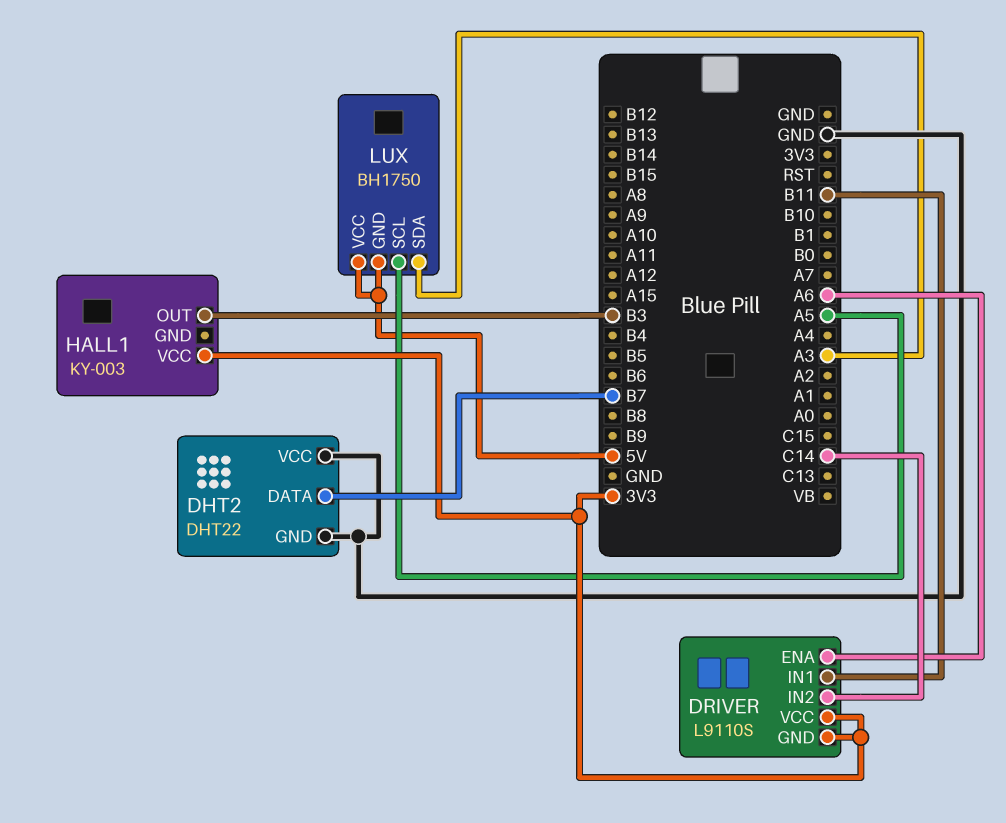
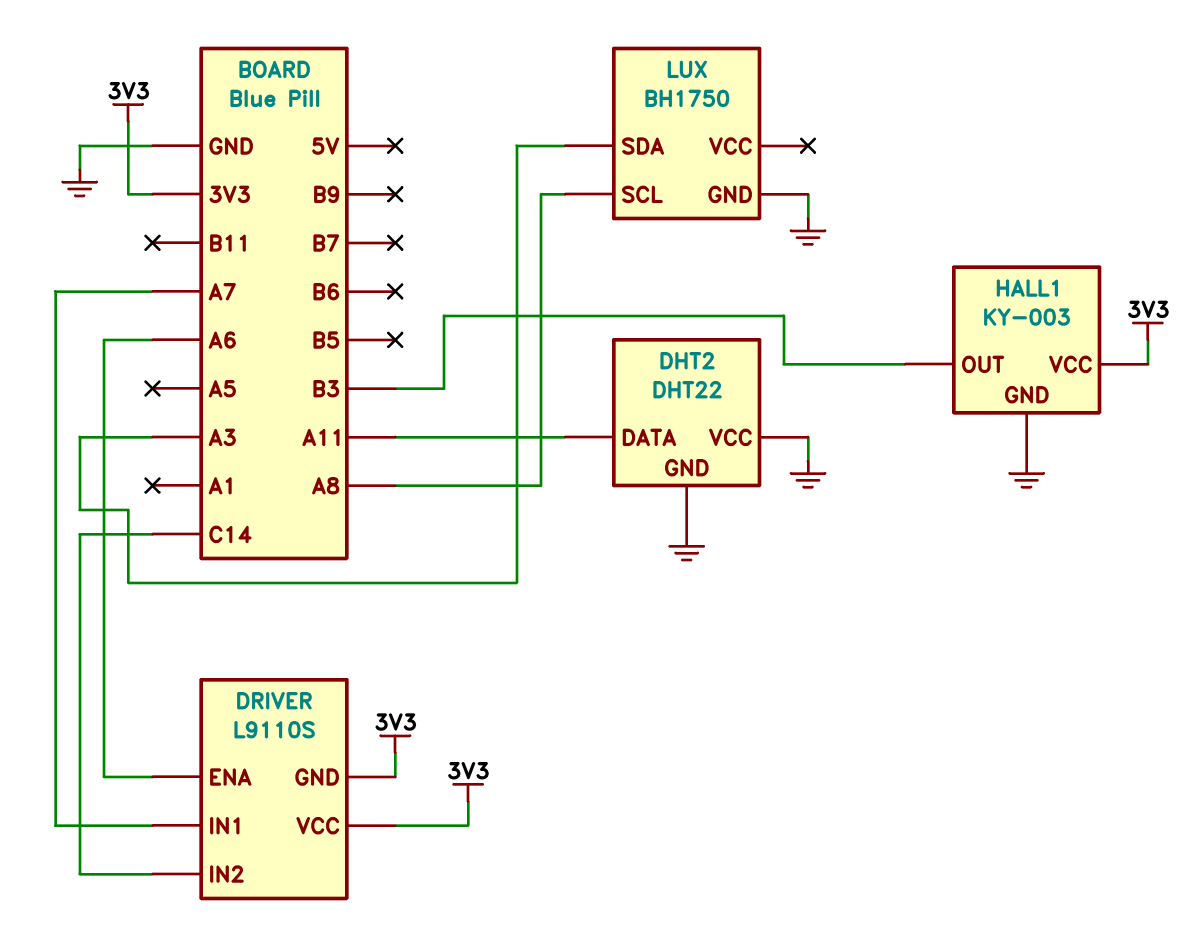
DHT2 pin DATA: B7 -> A11
DRIVER pin IN1: B11 -> A7
HALL1 pin GND: none -> GND
LUX pin GND: 5V -> GND
LUX pin SCL: A5 -> A8
LUX pin VCC: 5V -> none

